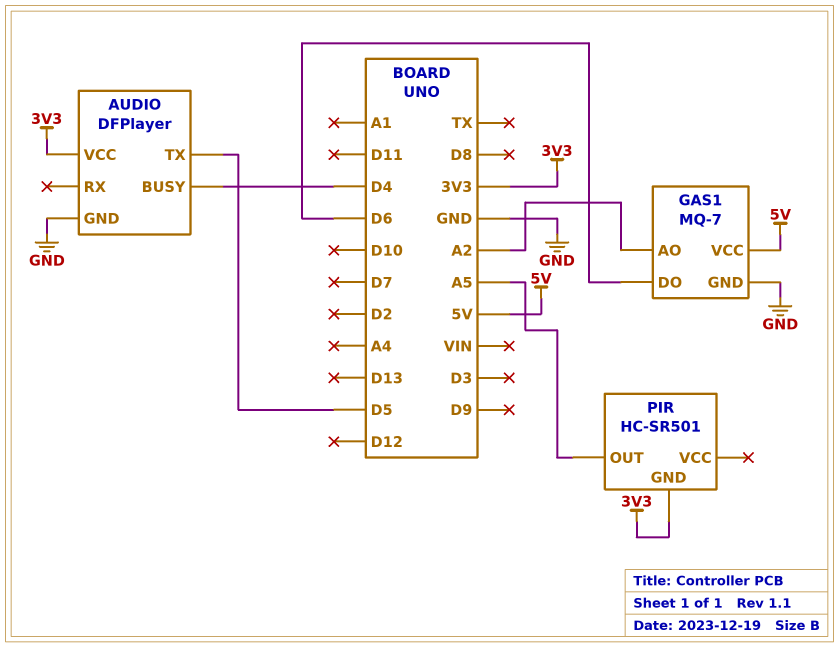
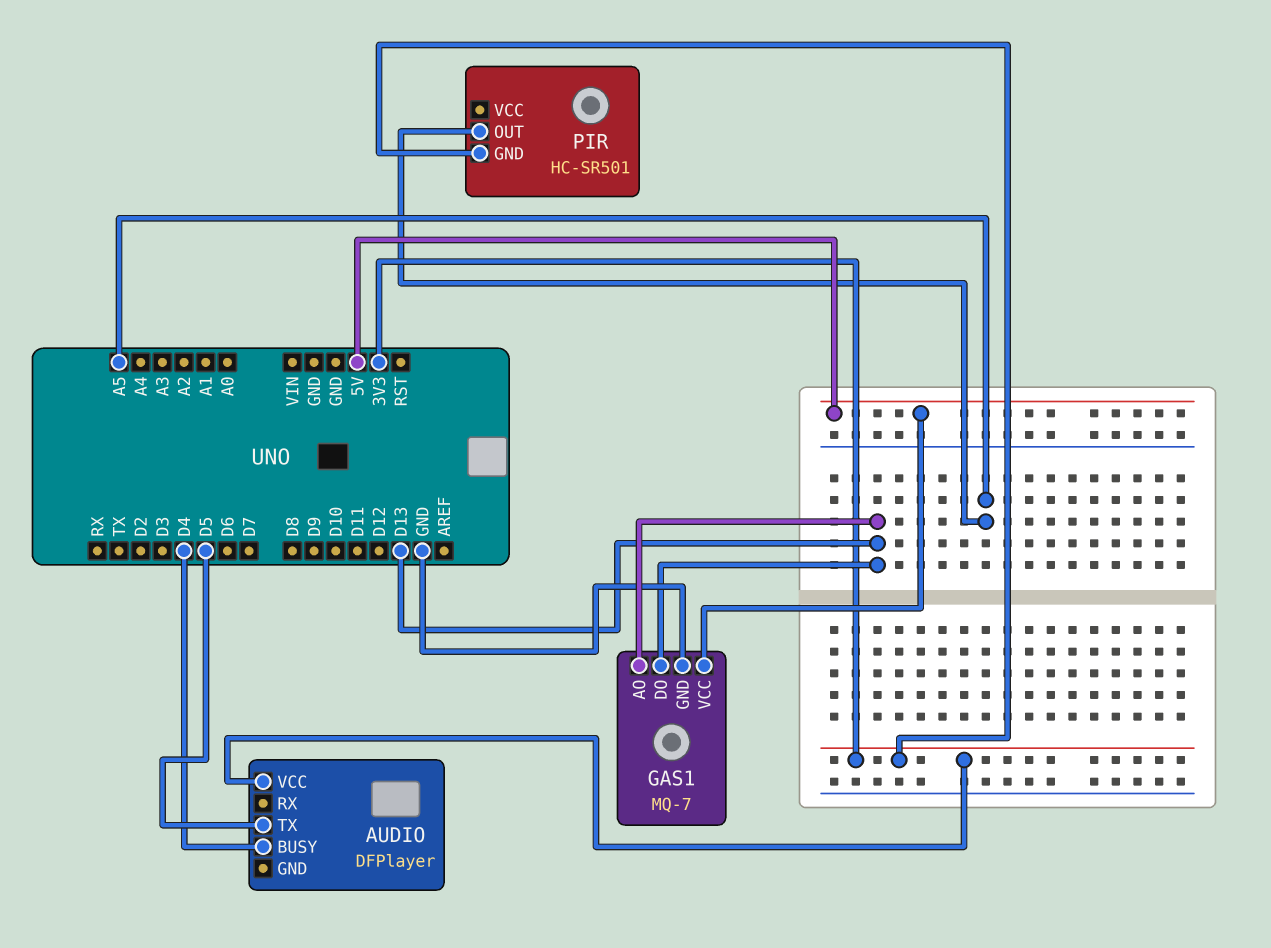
AUDIO pin GND: GND -> none
GAS1 pin AO: A2 -> D13
GAS1 pin DO: D6 -> D13

